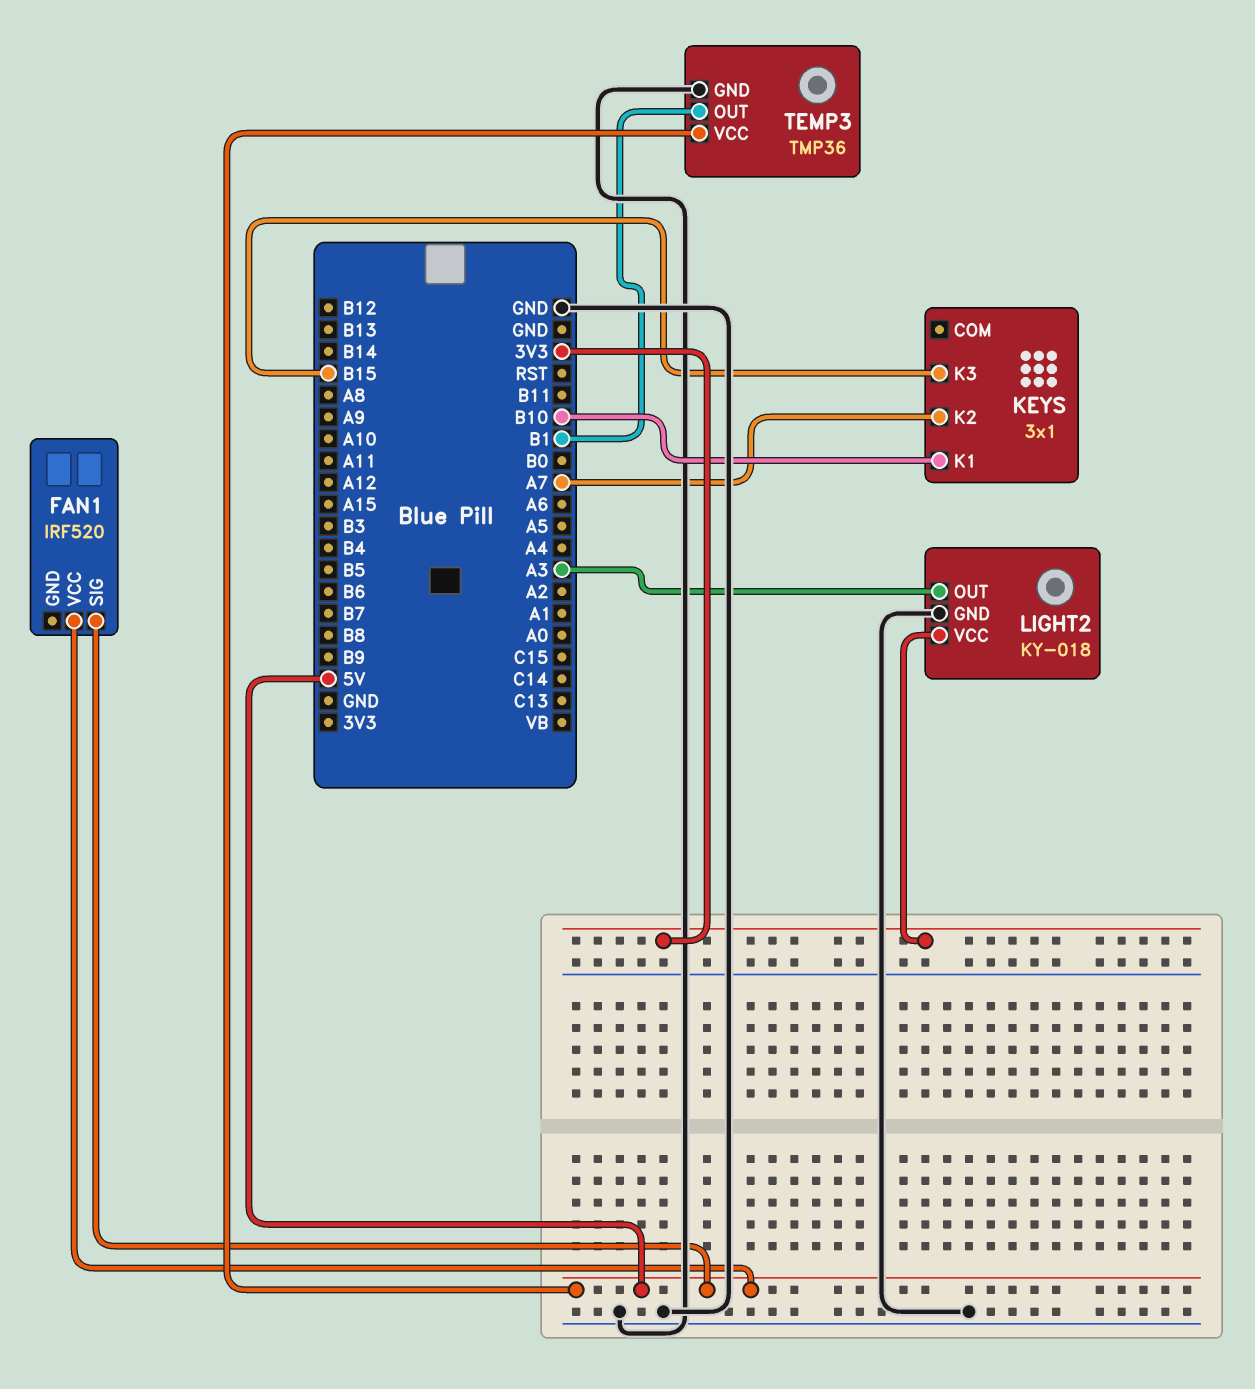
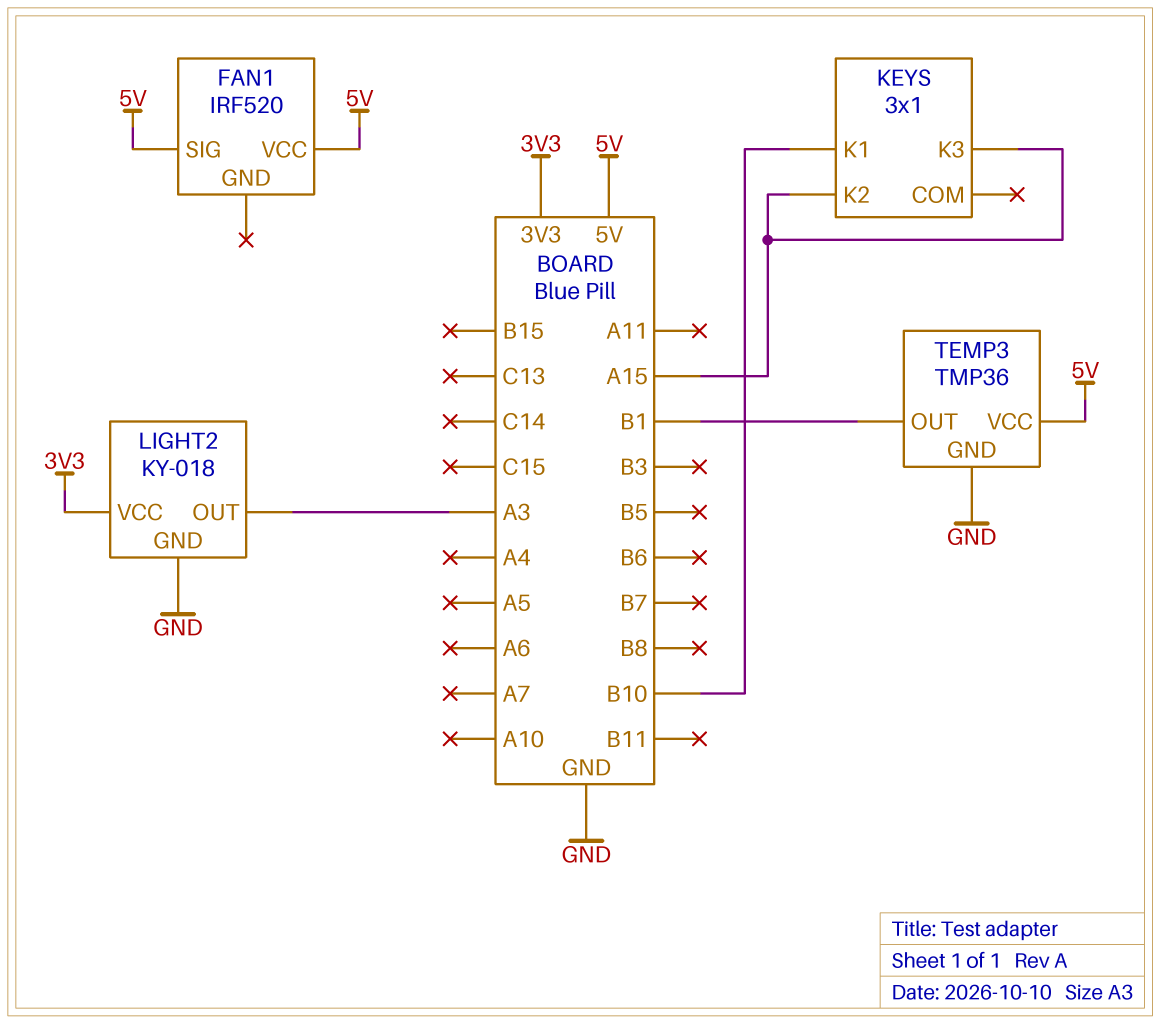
KEYS pin K2: A7 -> A15
KEYS pin K3: B15 -> A15

